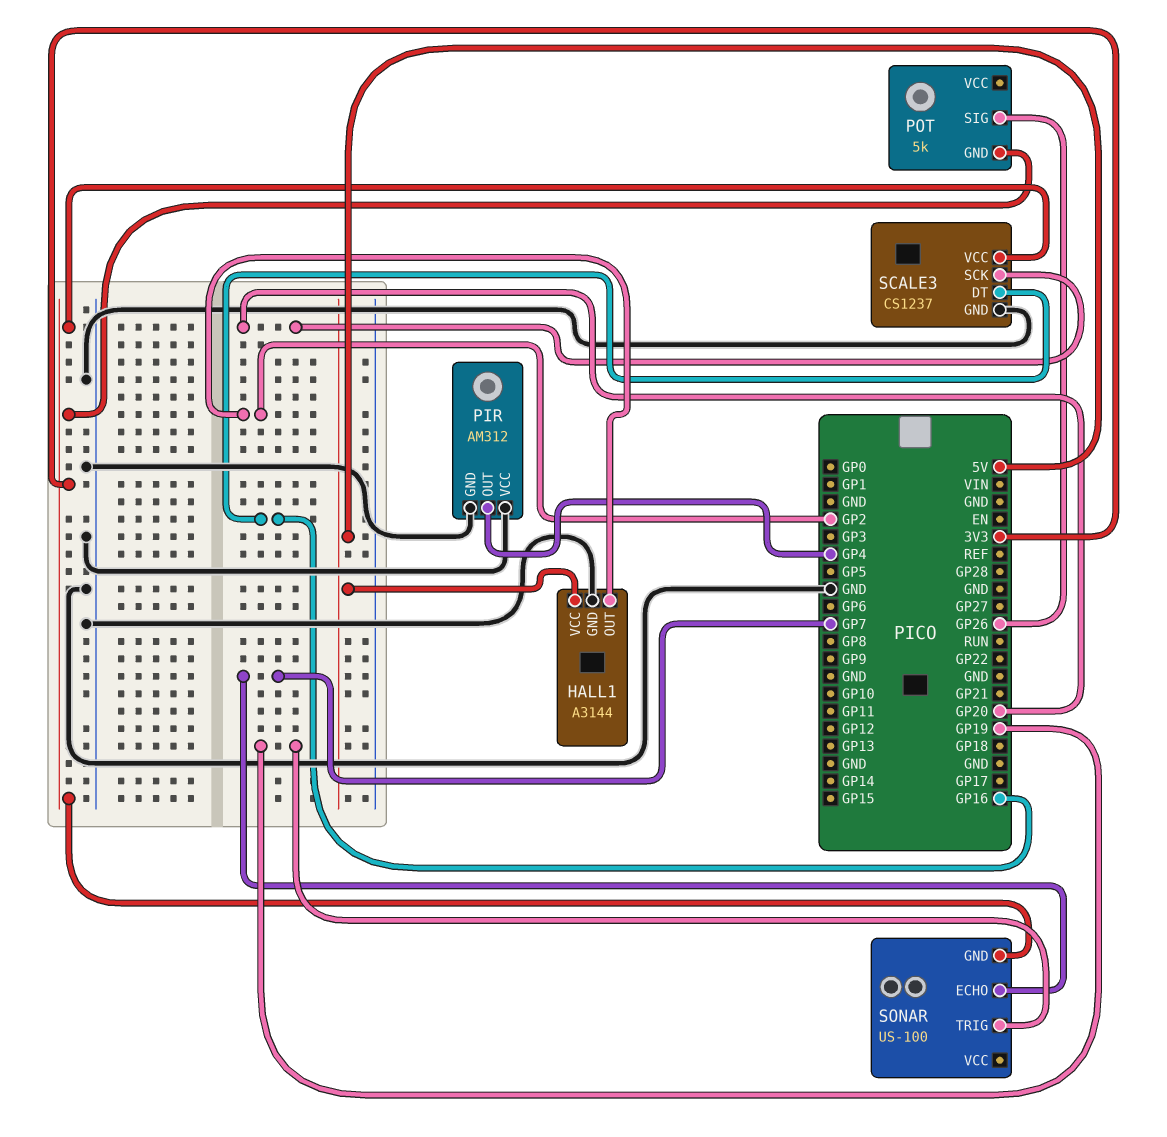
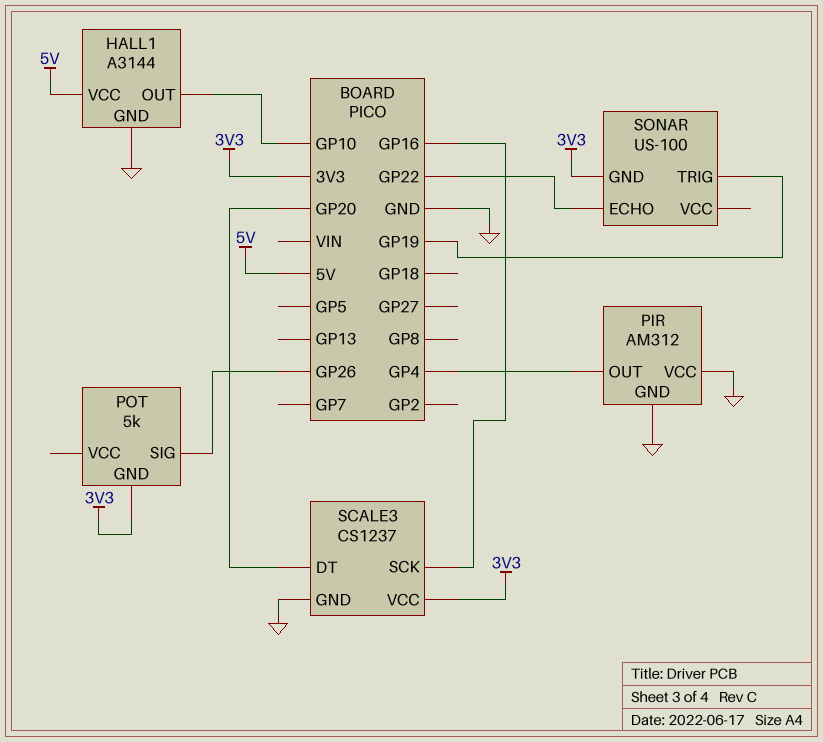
HALL1 pin OUT: GP2 -> GP10
SCALE3 pin DT: GP16 -> GP20
SCALE3 pin SCK: GP20 -> GP16
SONAR pin ECHO: GP7 -> GP22

